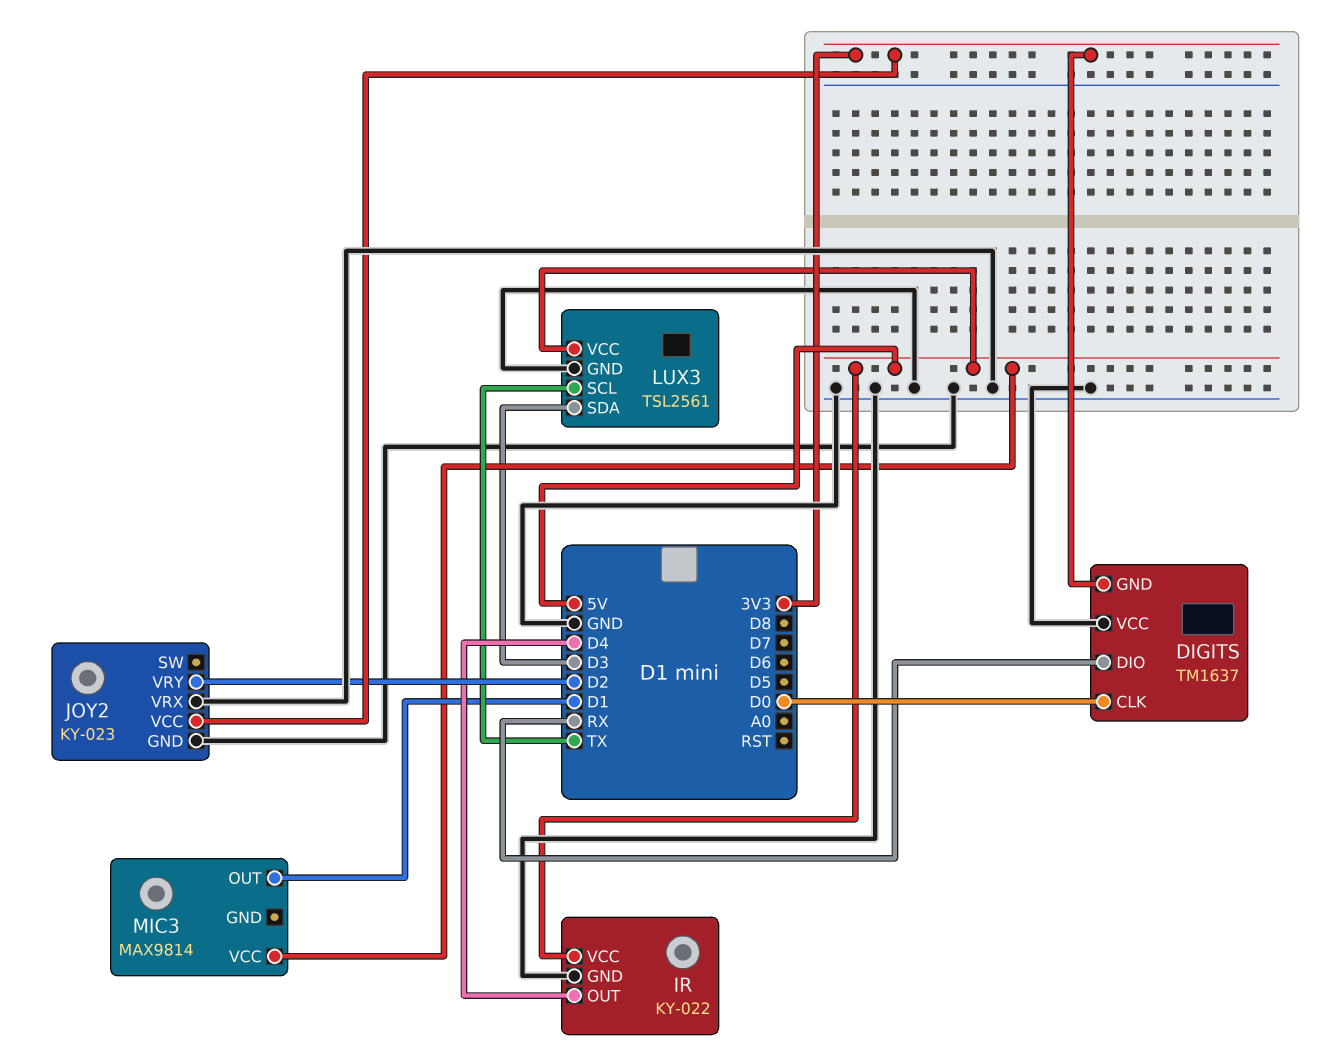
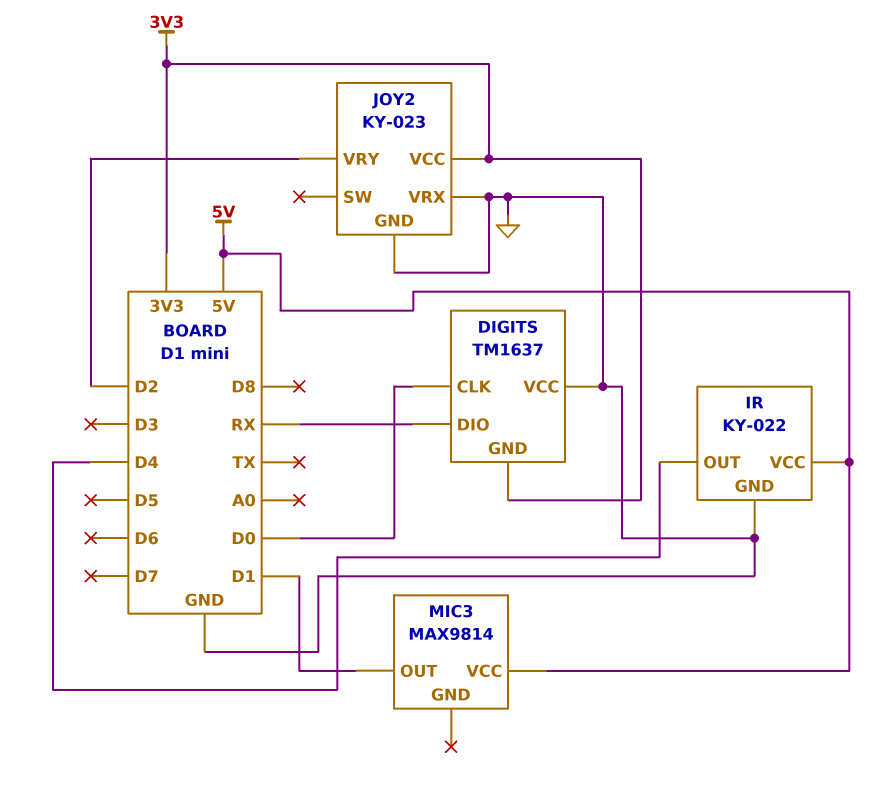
LUX3: TSL2561 -> none
LUX3 pin GND: GND -> none
LUX3 pin SCL: TX -> none
LUX3 pin SDA: D3 -> none
LUX3 pin VCC: 5V -> none

